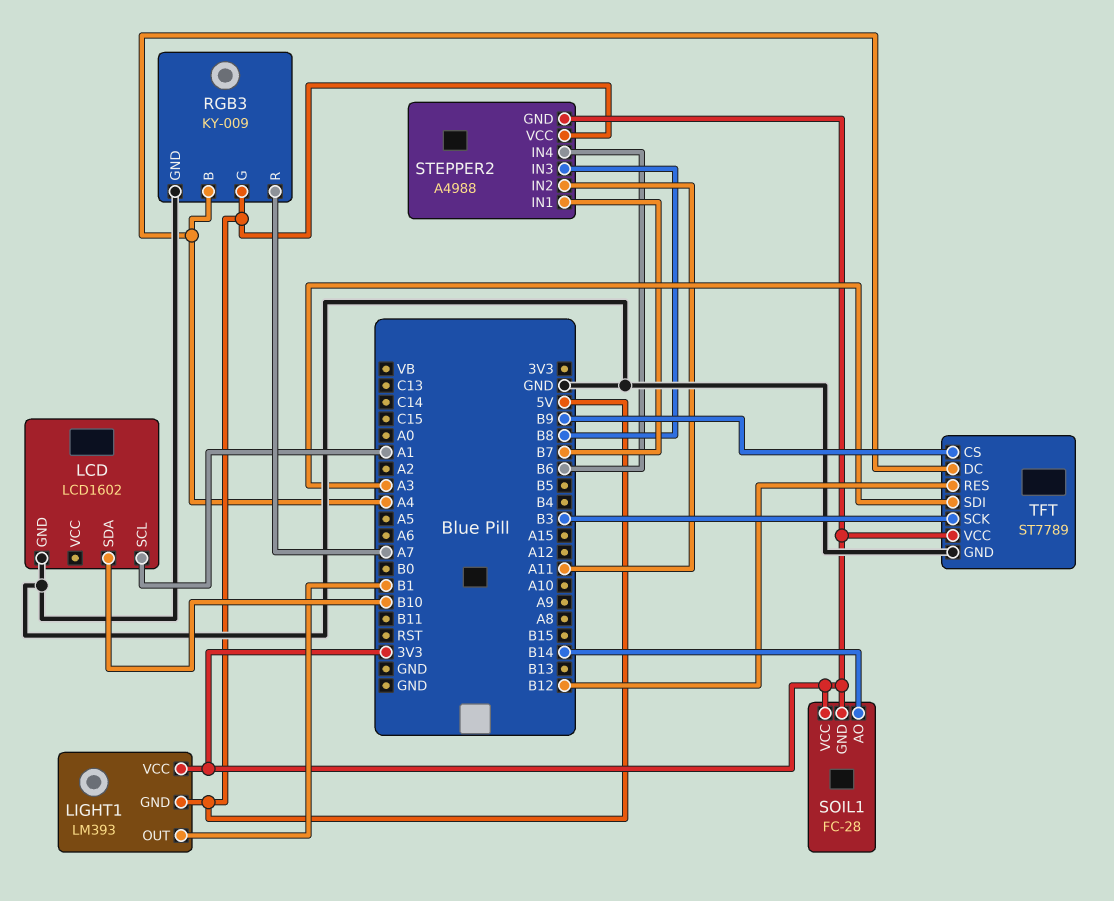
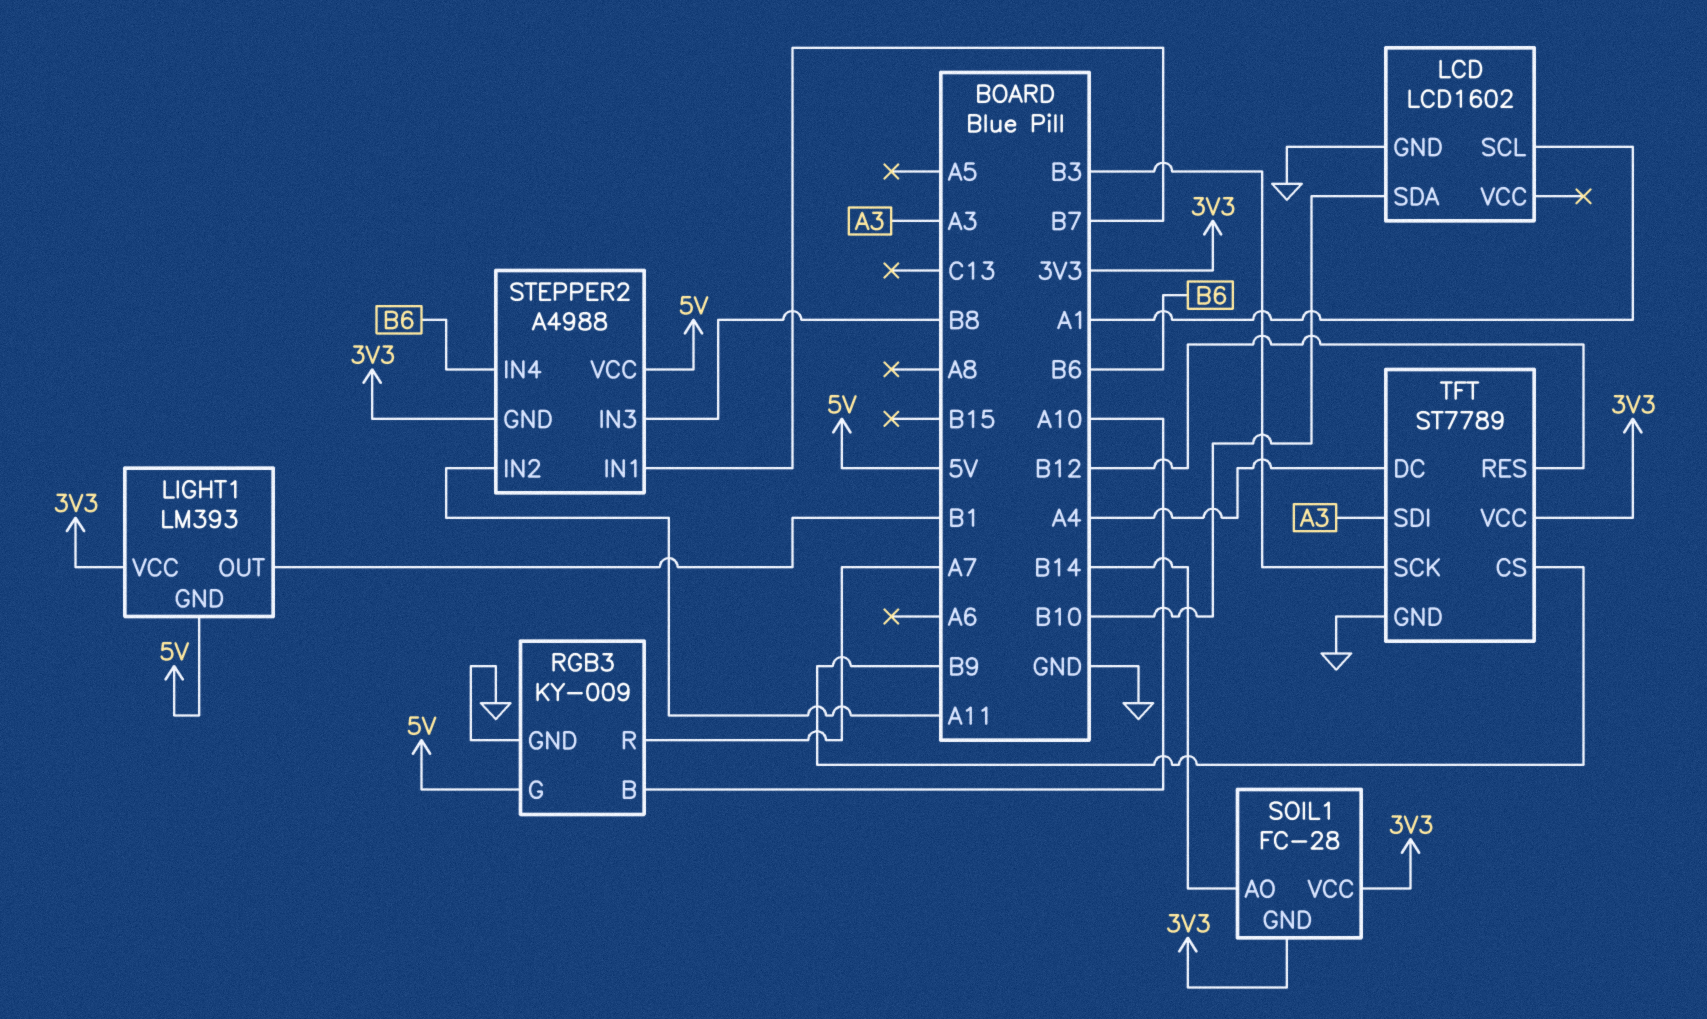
RGB3 pin B: A4 -> A10

